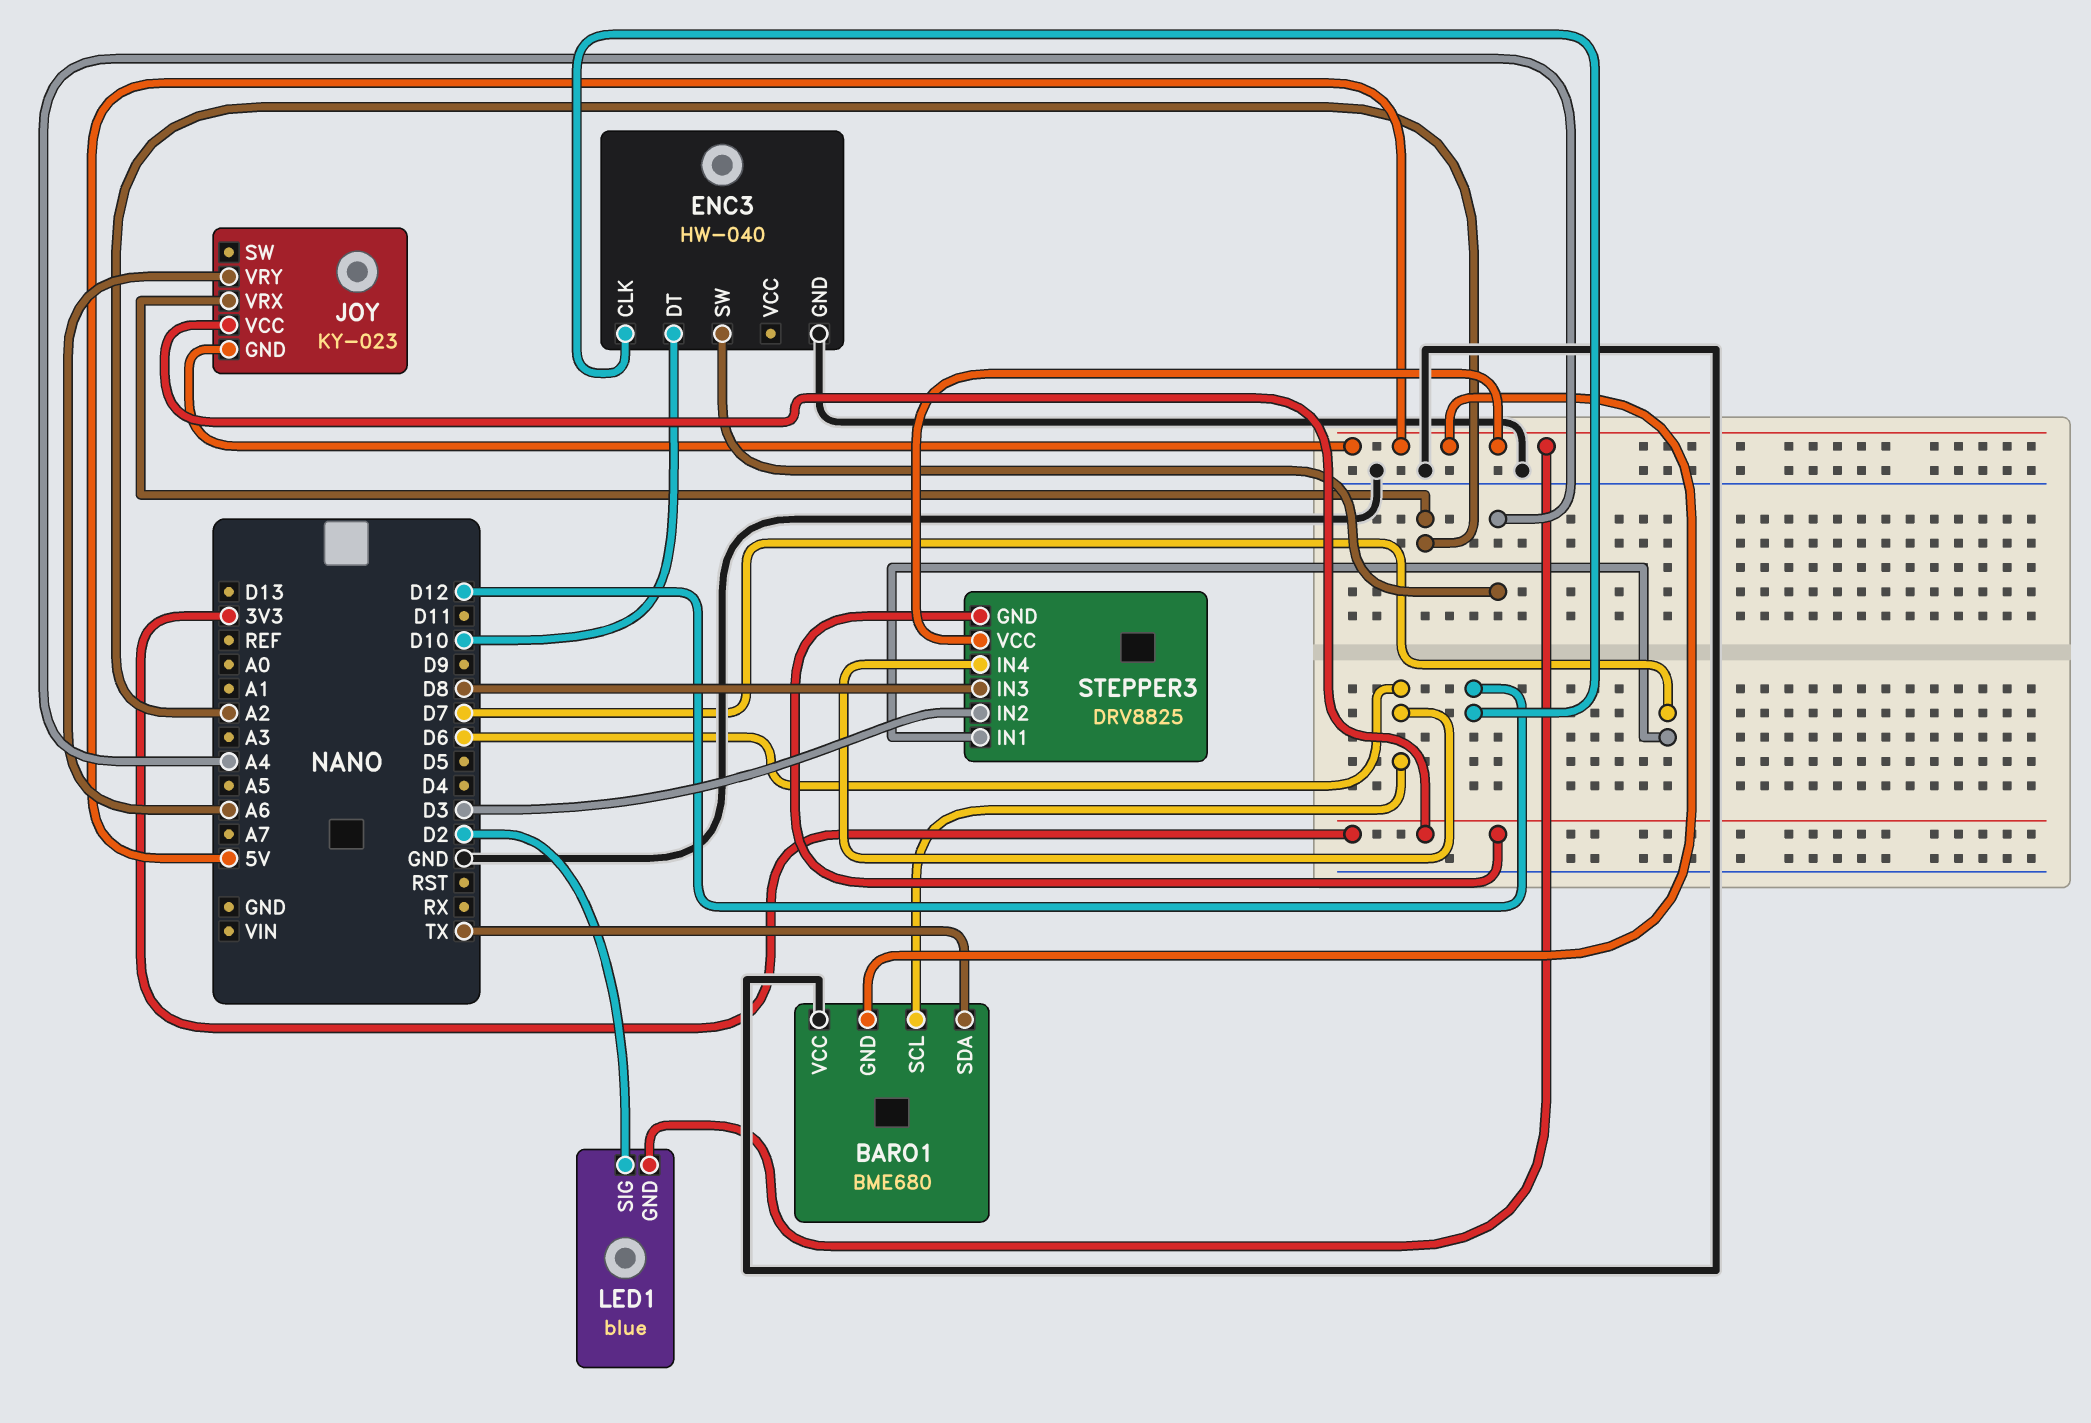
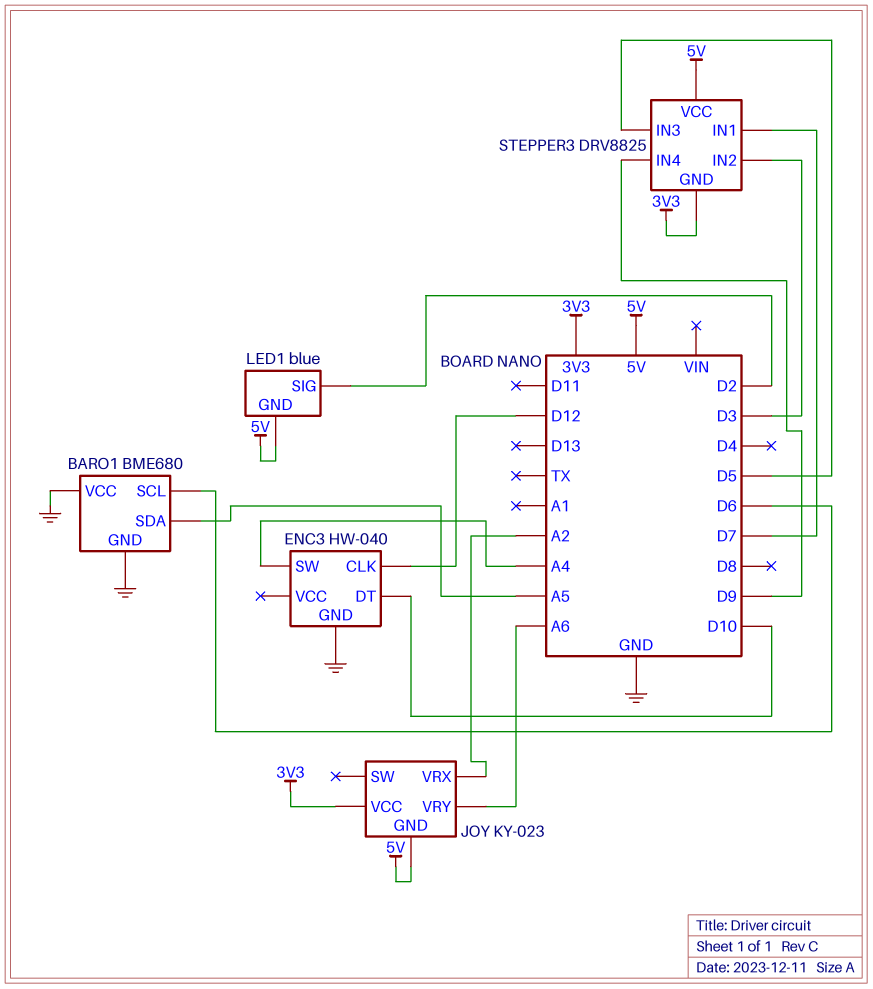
BARO1 pin GND: 5V -> GND
BARO1 pin SDA: TX -> A5
STEPPER3 pin IN3: D8 -> D5
STEPPER3 pin IN4: D6 -> D9

